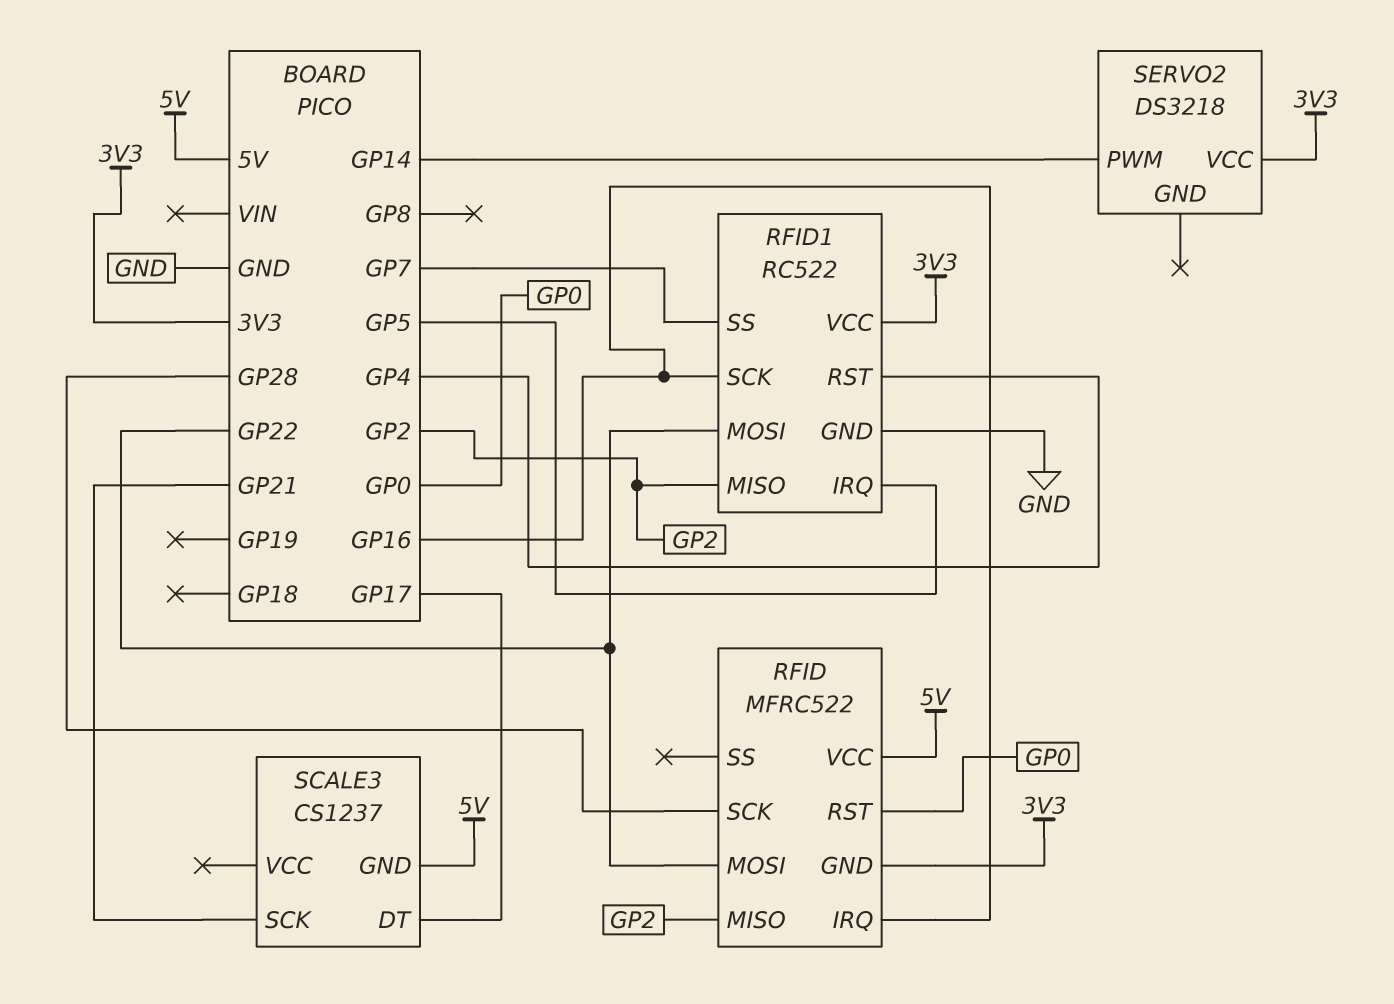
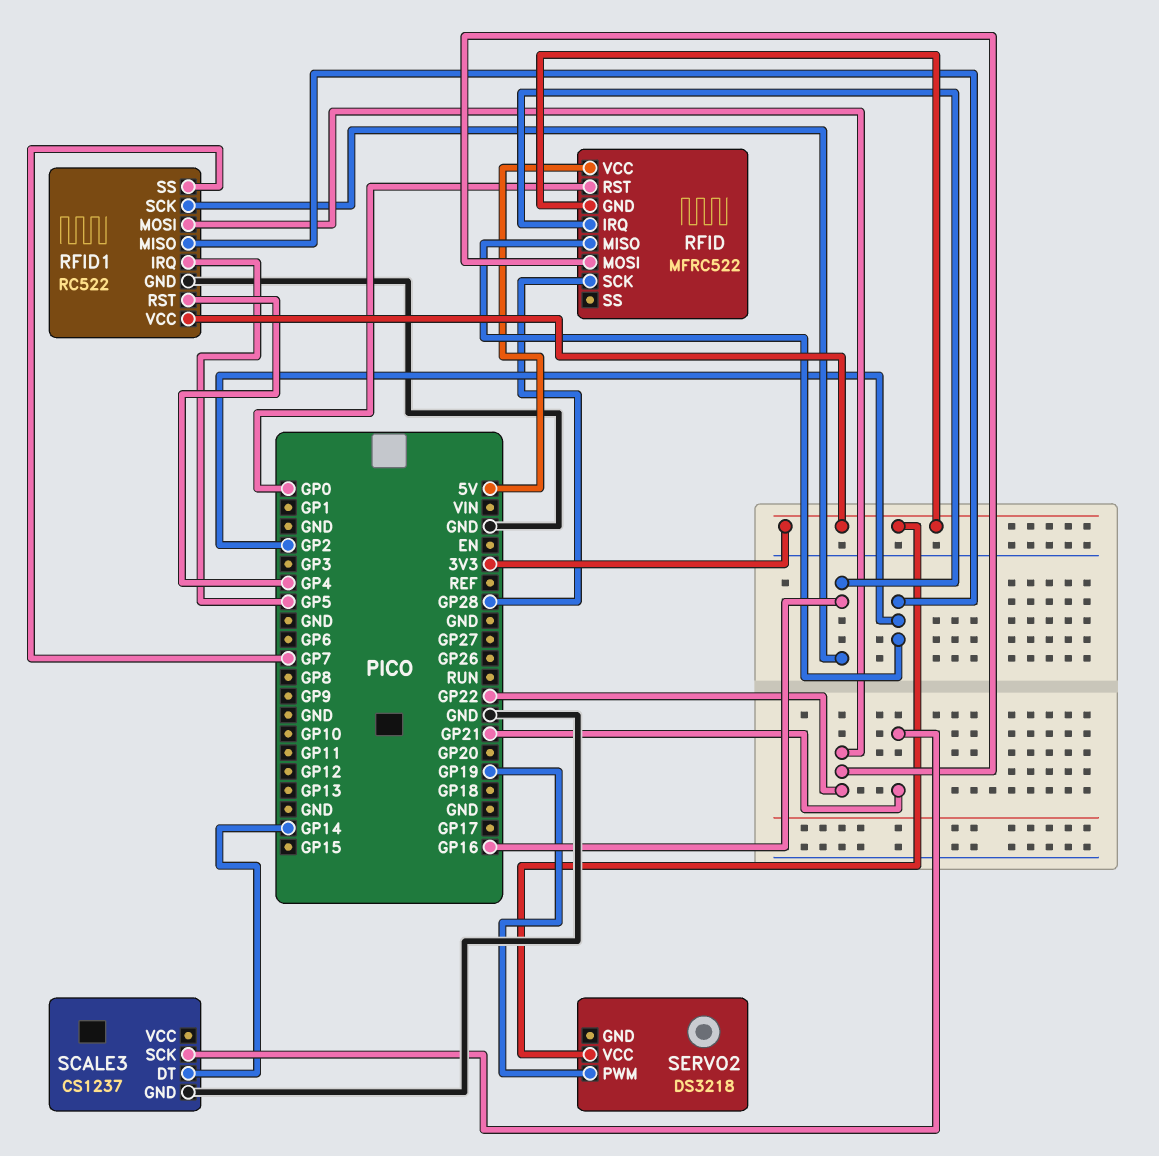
SCALE3 pin DT: GP17 -> GP14
SCALE3 pin GND: 5V -> GND
SERVO2 pin PWM: GP14 -> GP19

